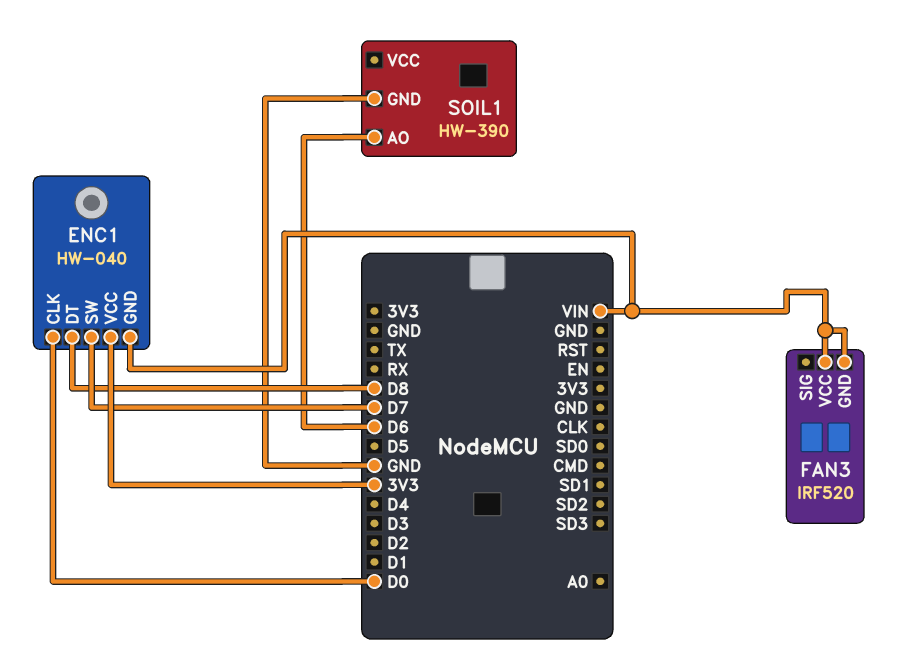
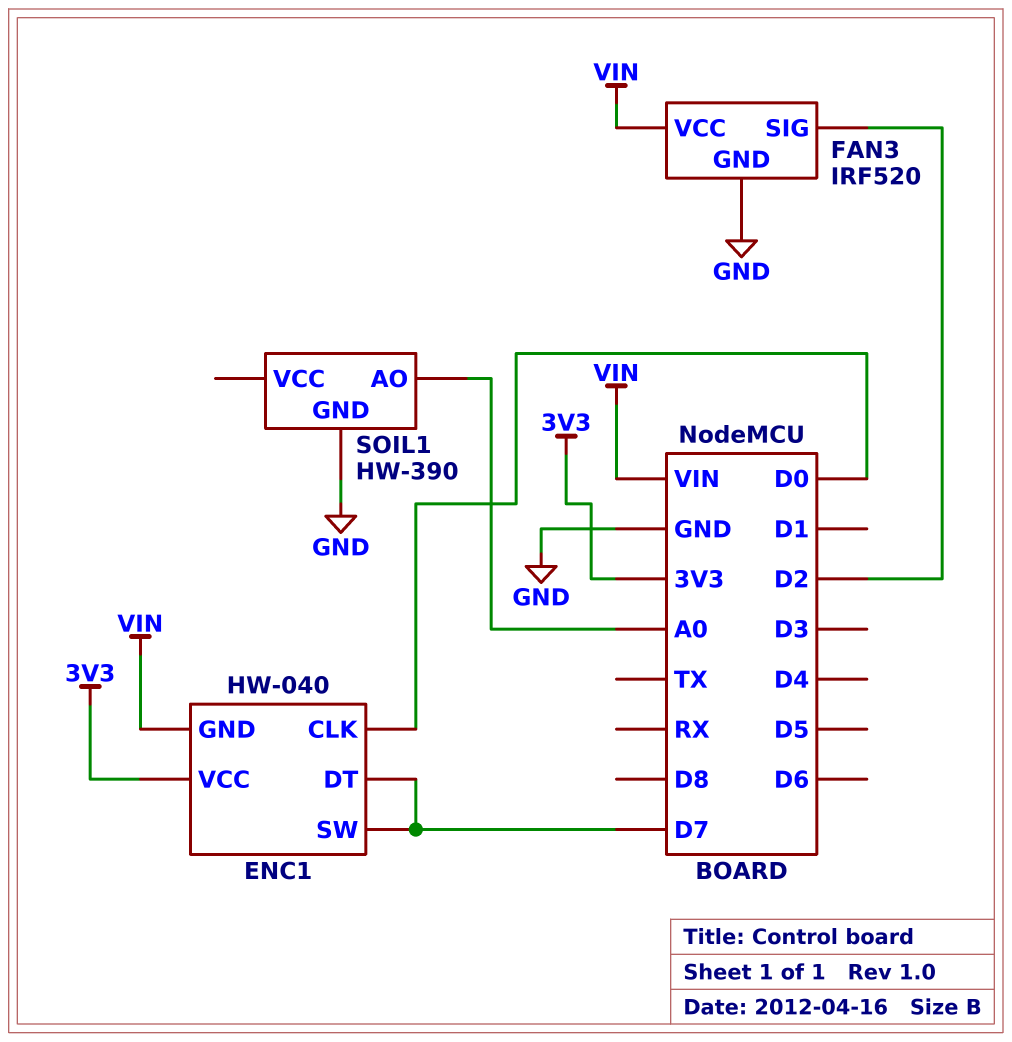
ENC1 pin DT: D8 -> D7
FAN3 pin GND: VIN -> GND
FAN3 pin SIG: none -> D2
SOIL1 pin AO: D6 -> A0

